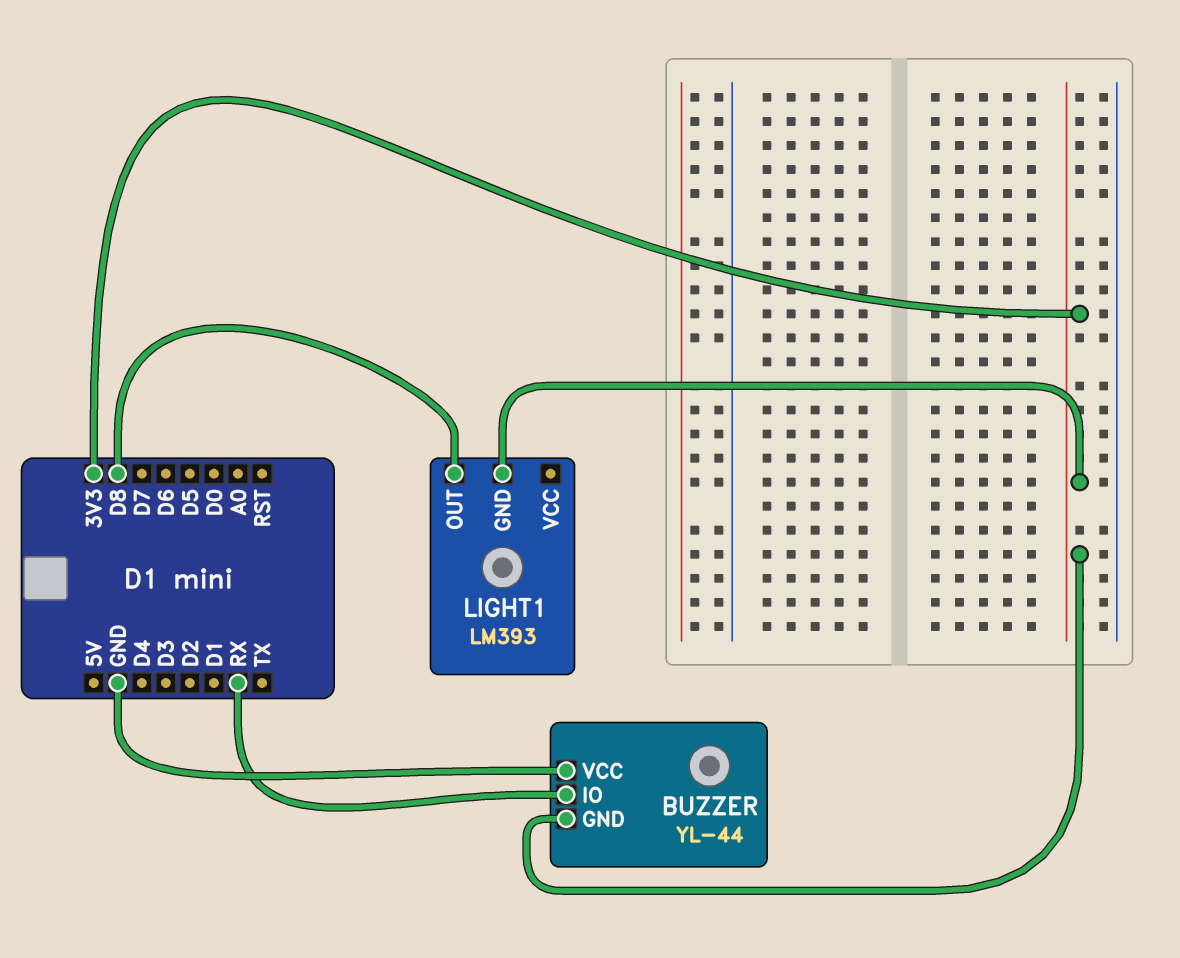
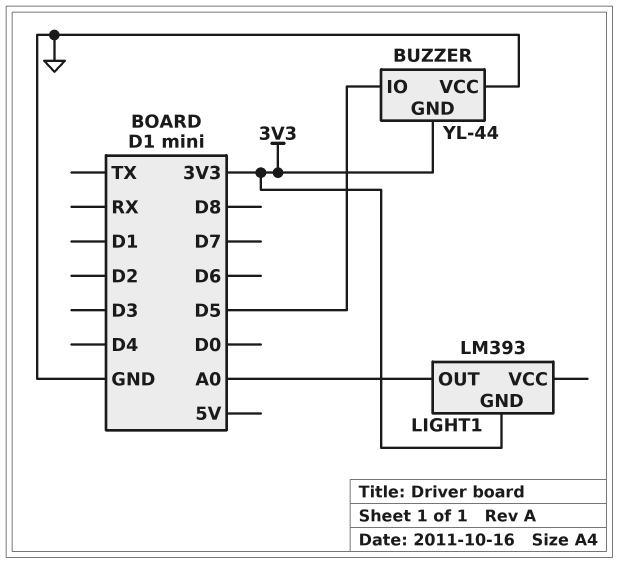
BUZZER pin IO: RX -> D5
LIGHT1 pin OUT: D8 -> A0

